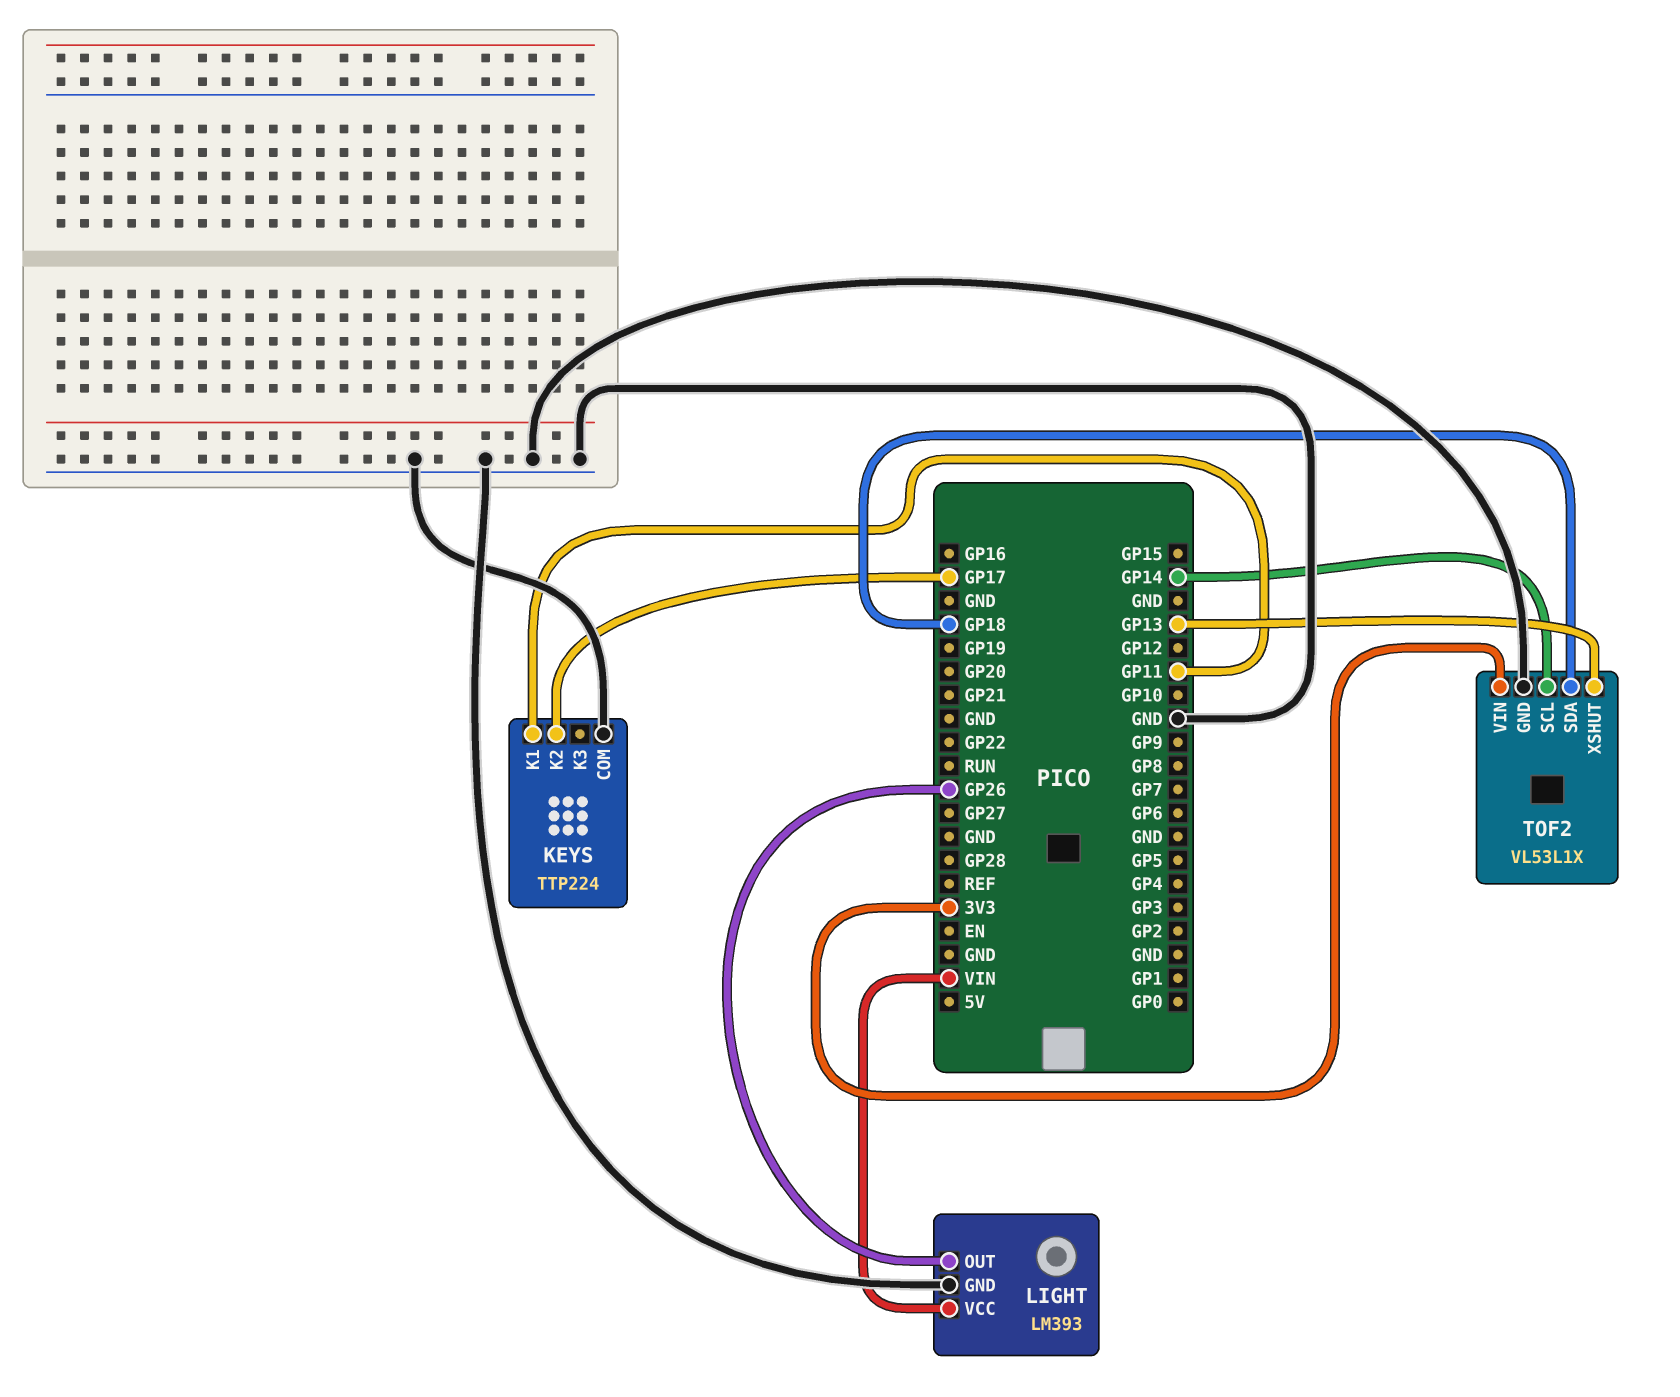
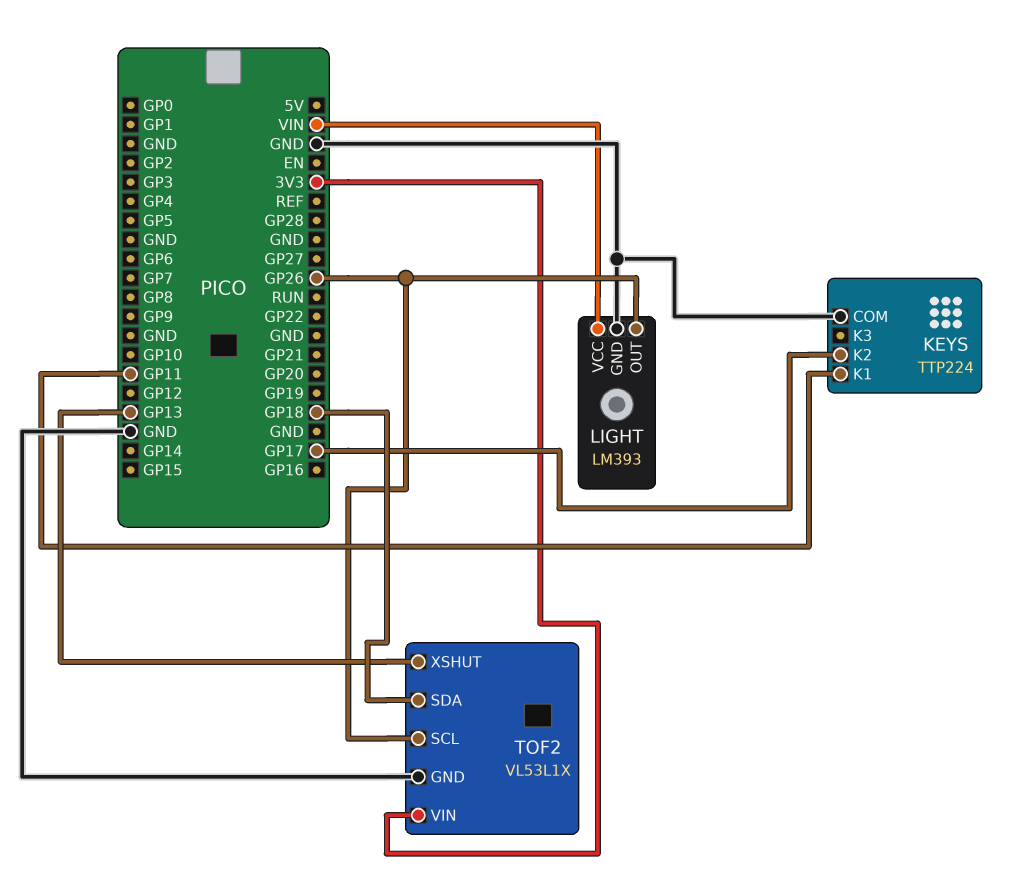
TOF2 pin SCL: GP14 -> GP26

